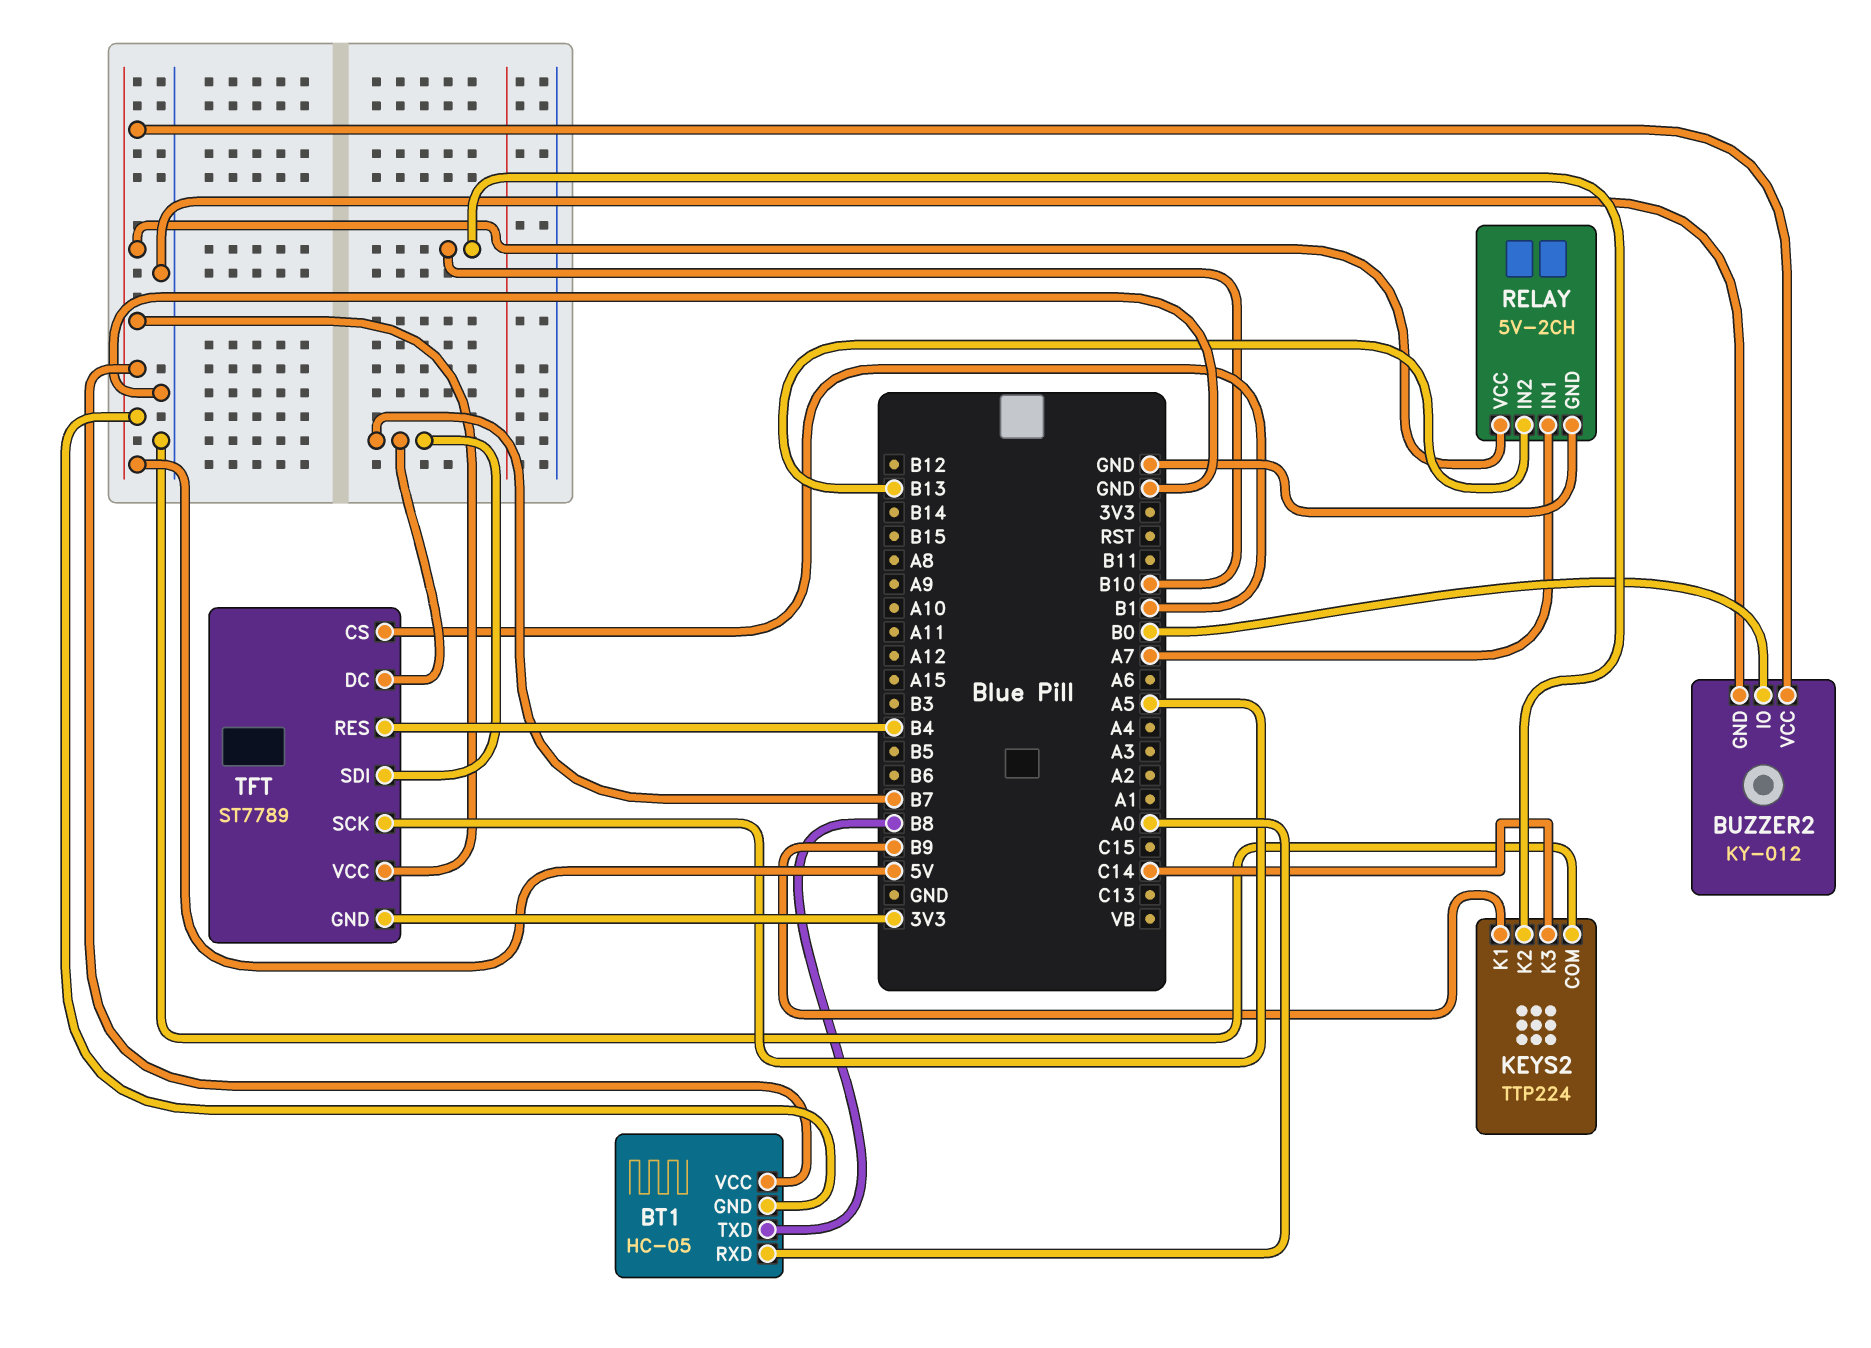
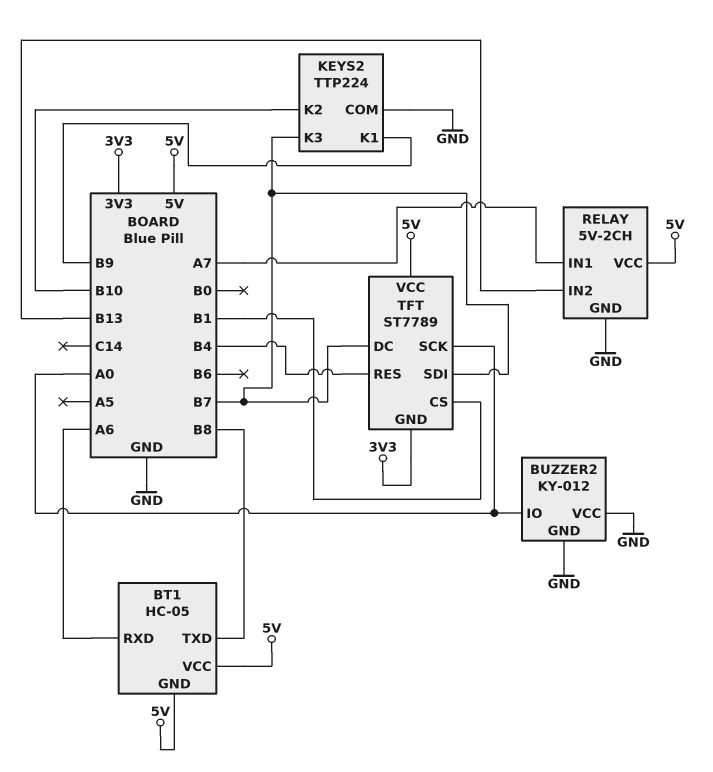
BT1 pin RXD: A0 -> A6
BUZZER2 pin IO: B0 -> A0
BUZZER2 pin VCC: 5V -> GND
KEYS2 pin K3: C14 -> B7
TFT pin SCK: A5 -> A0

